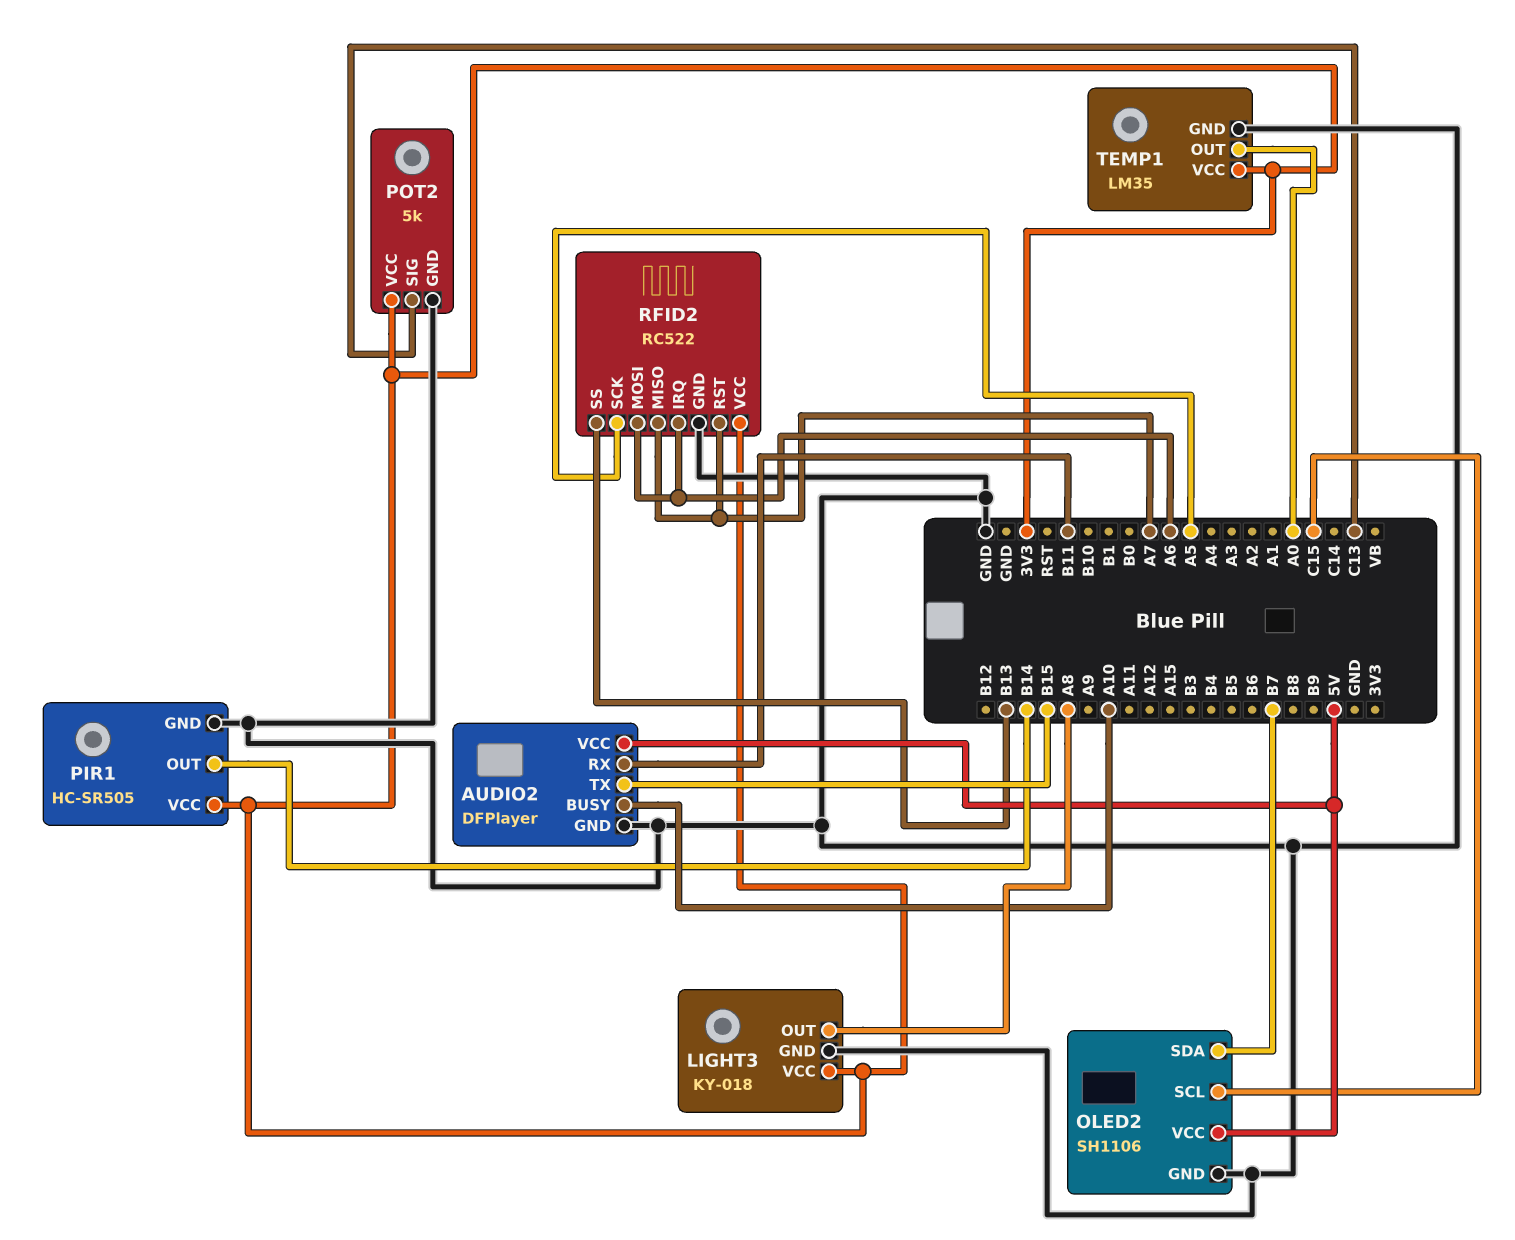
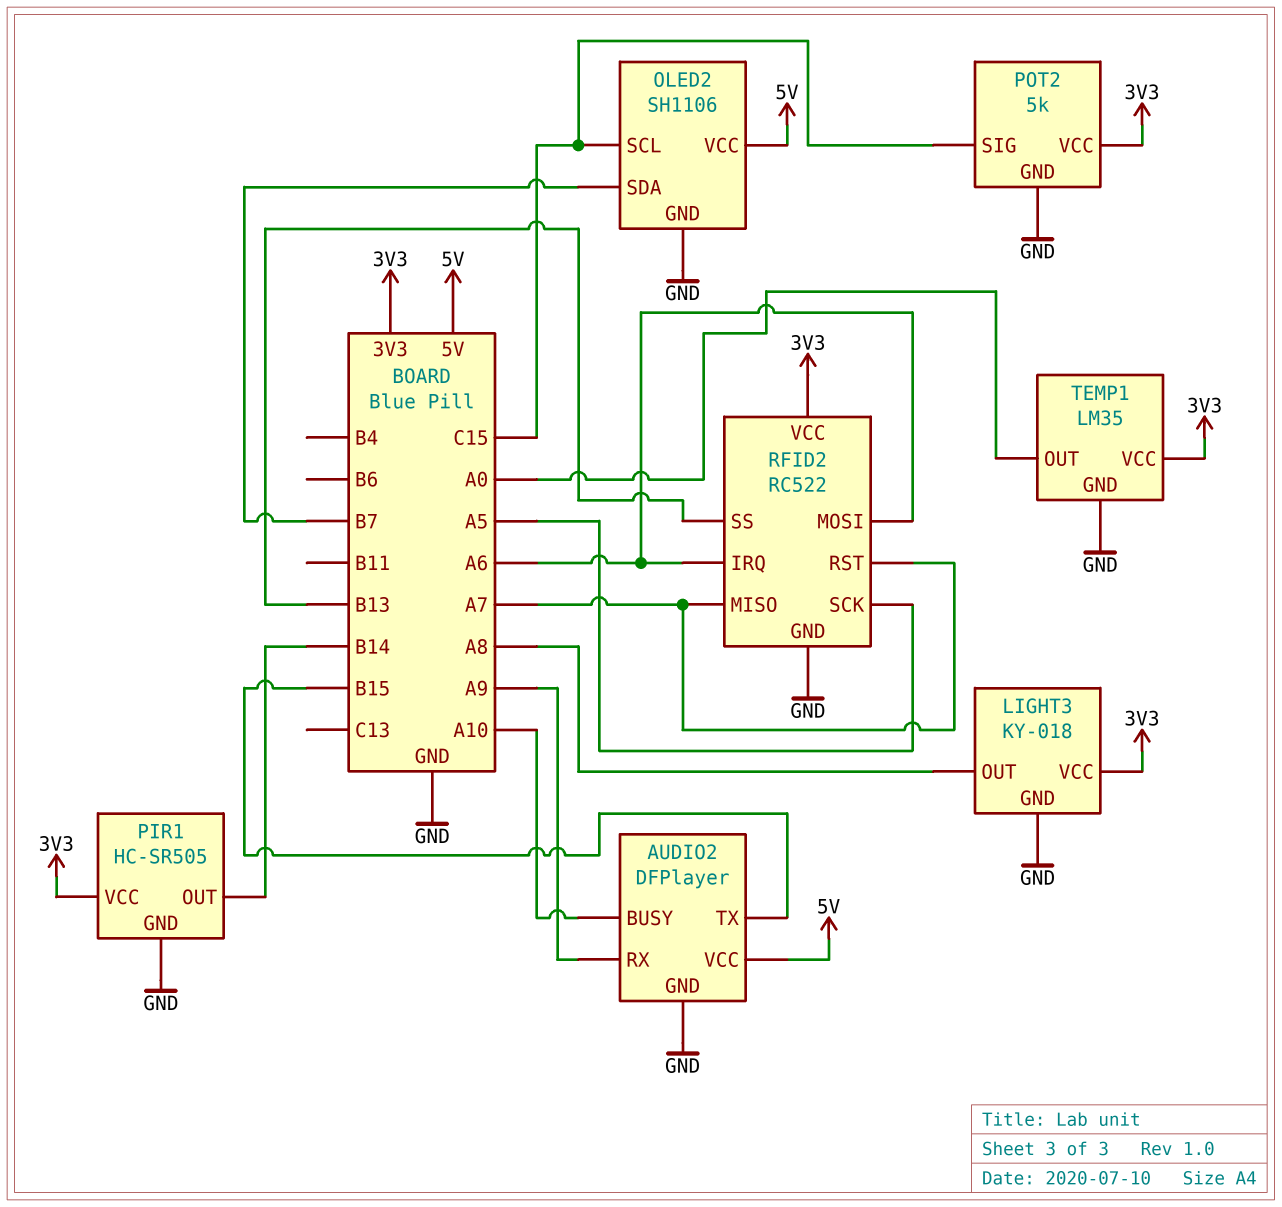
AUDIO2 pin RX: B11 -> A9
POT2 pin SIG: C13 -> C15

